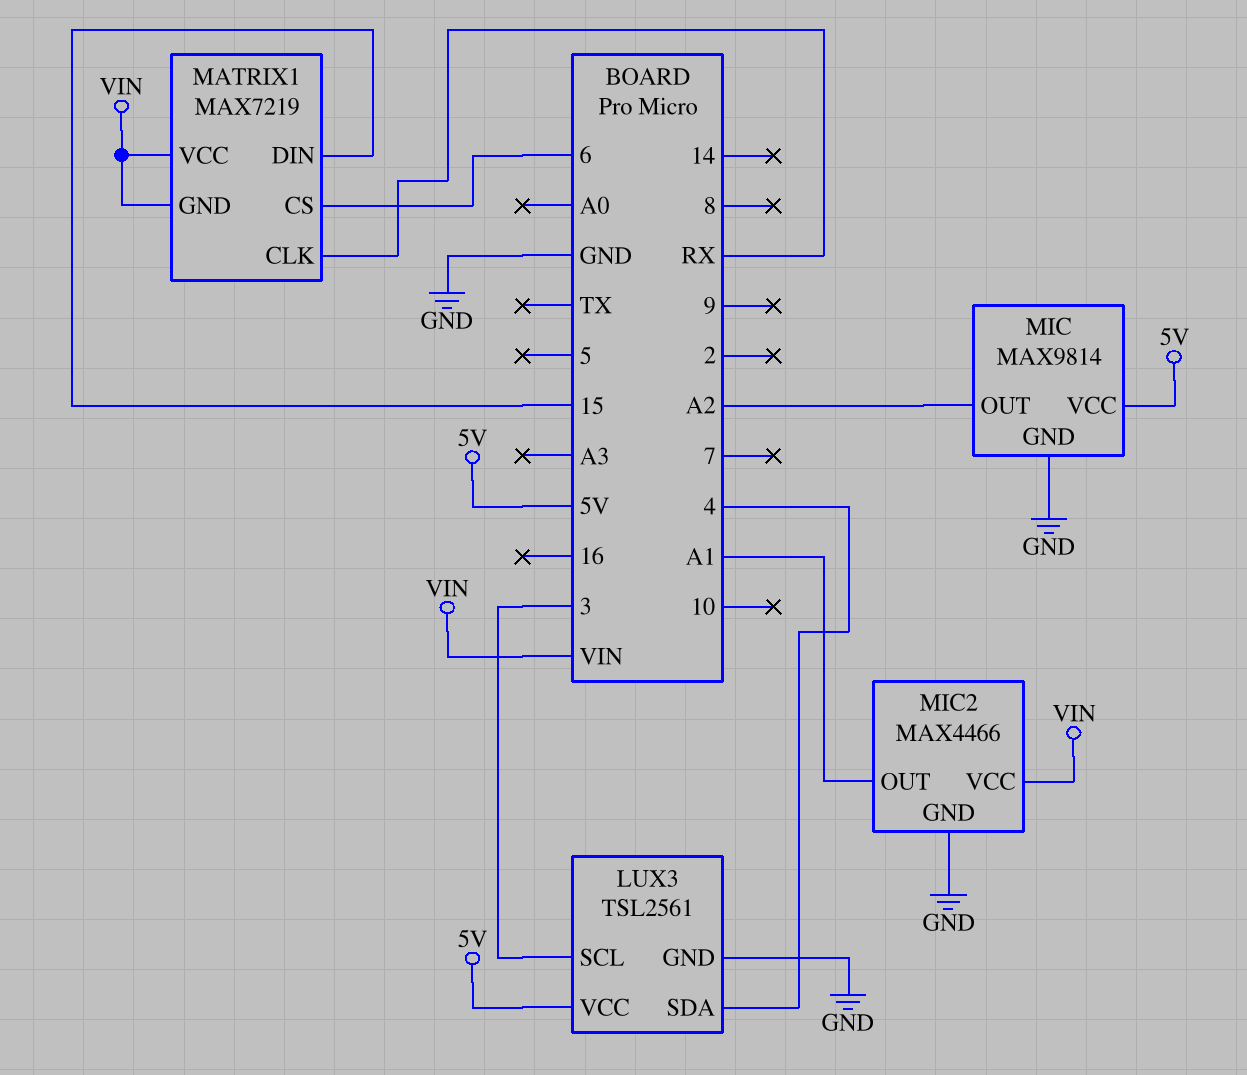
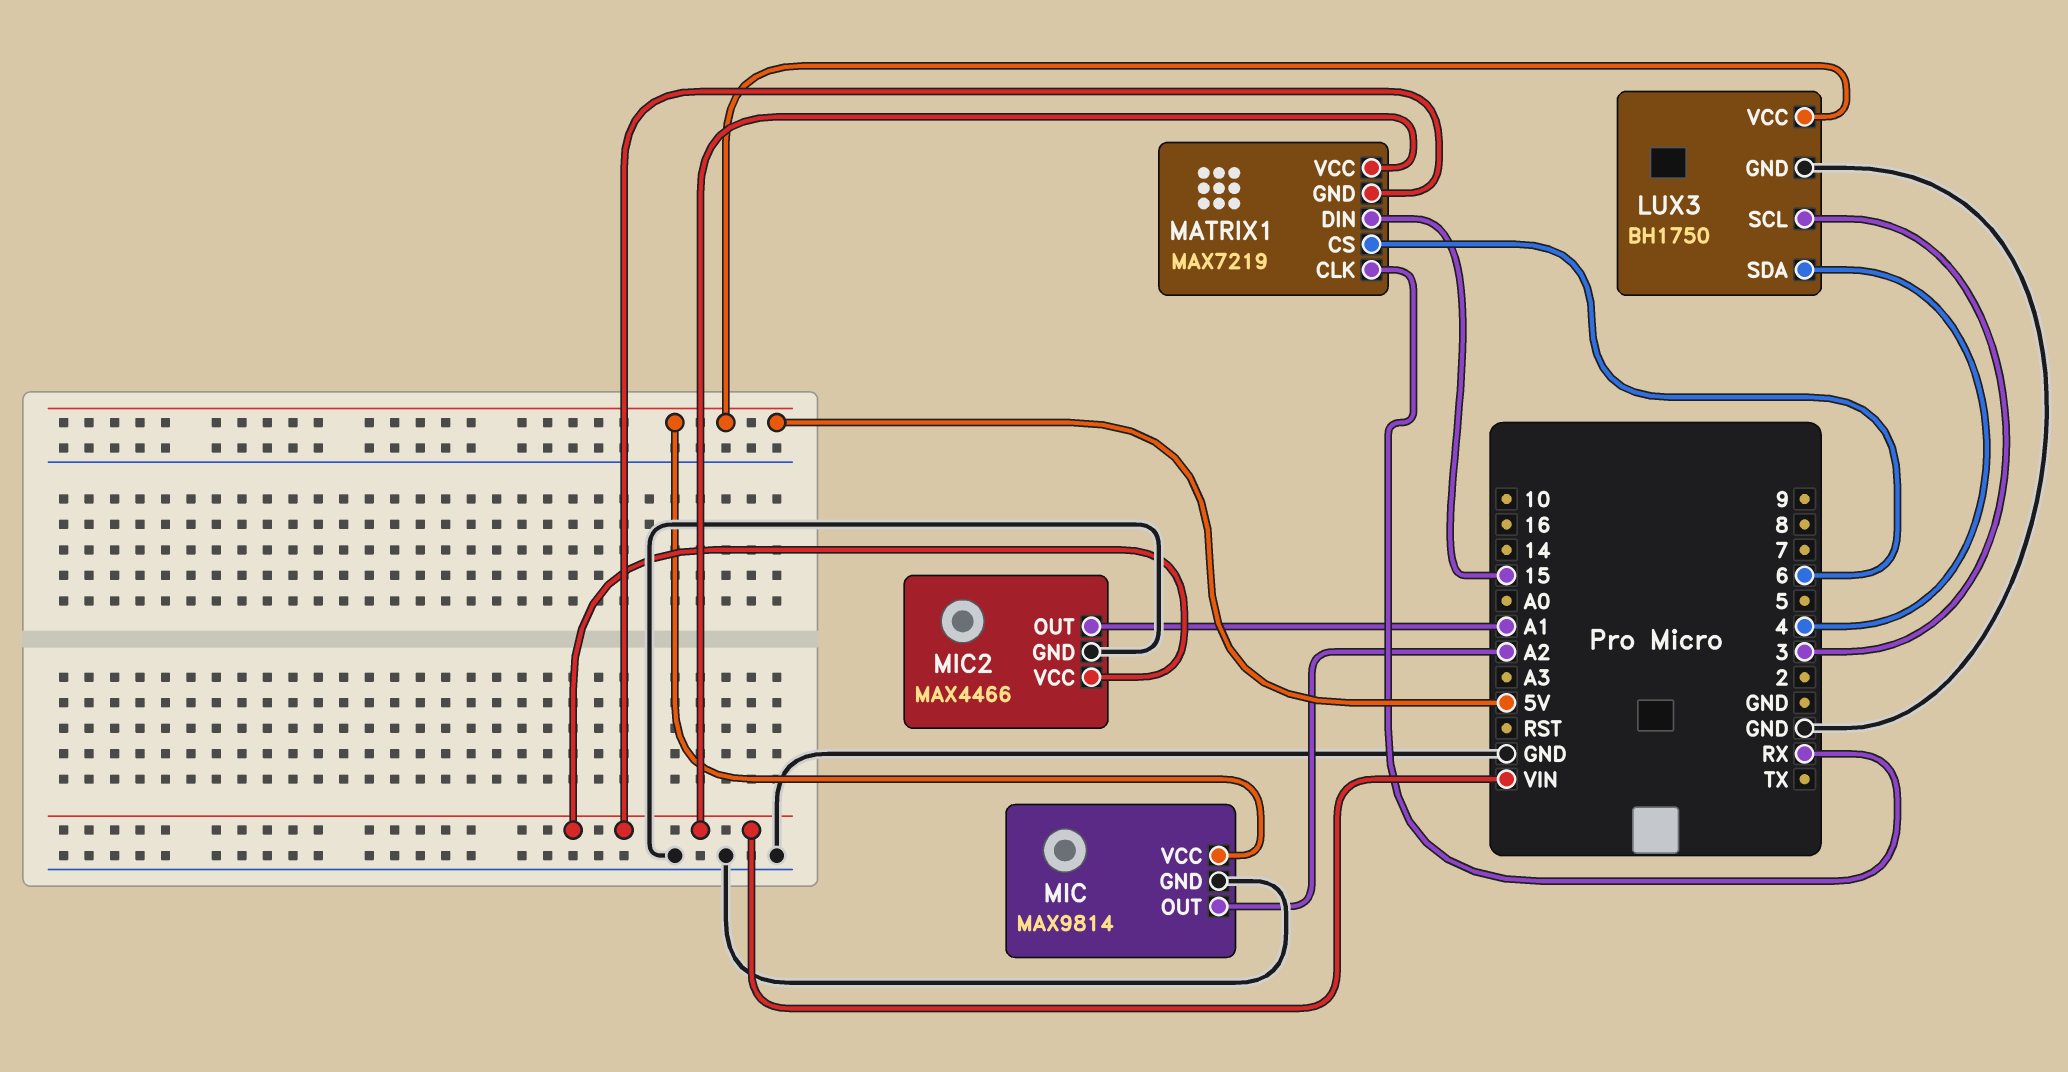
LUX3: TSL2561 -> BH1750

